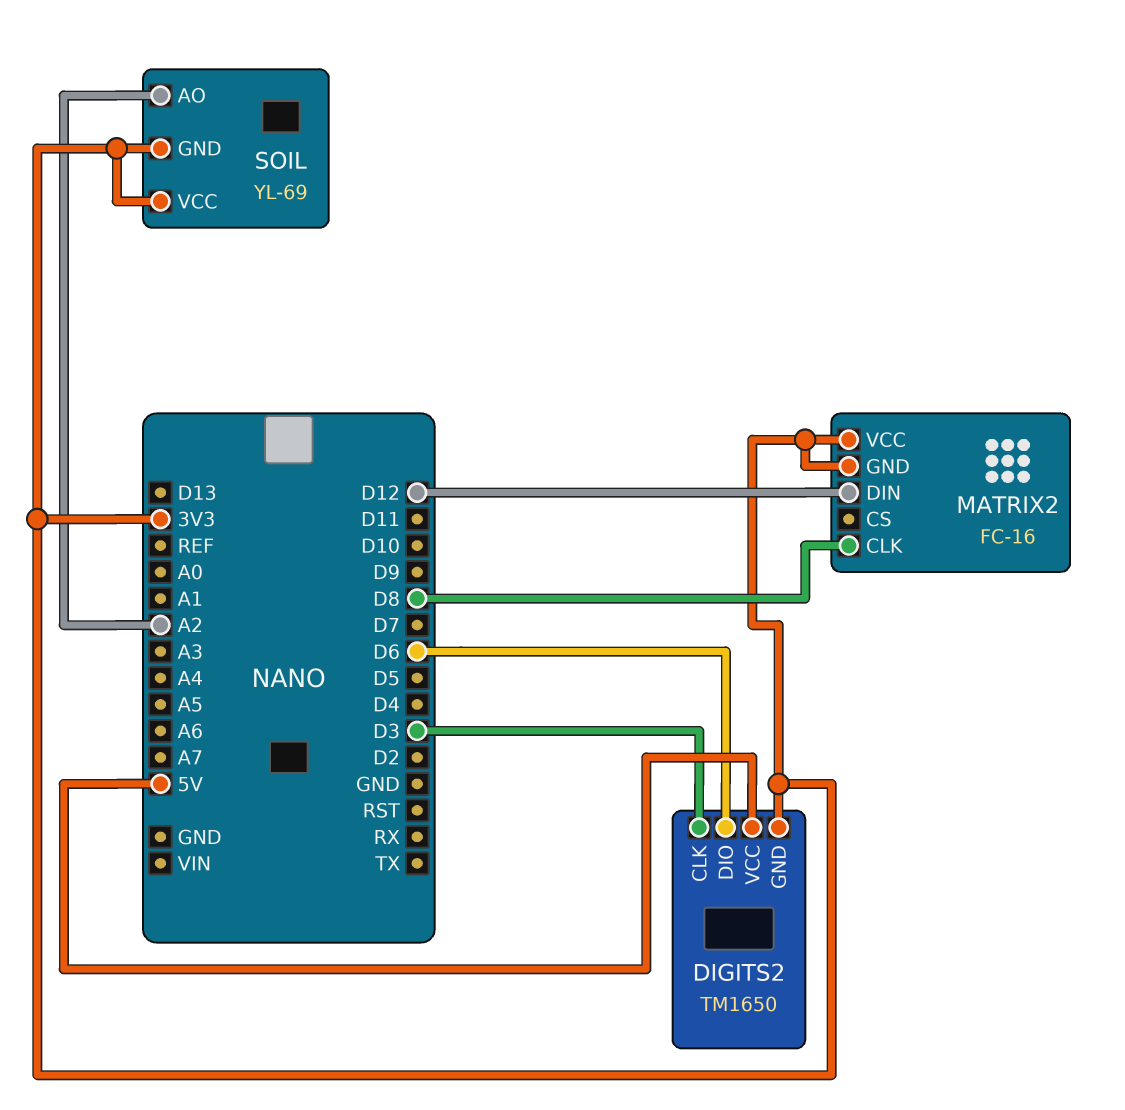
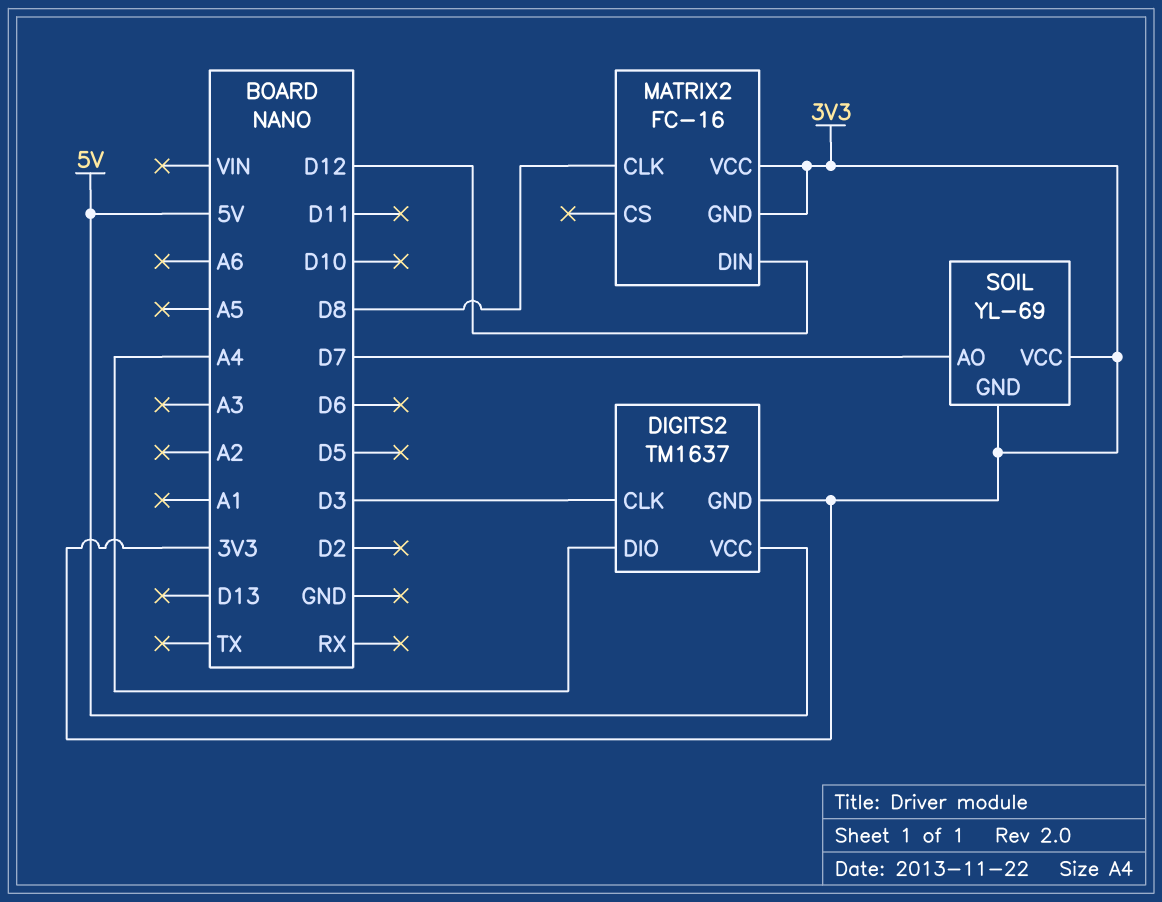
DIGITS2: TM1650 -> TM1637
DIGITS2 pin DIO: D6 -> A4
SOIL pin AO: A2 -> D7

